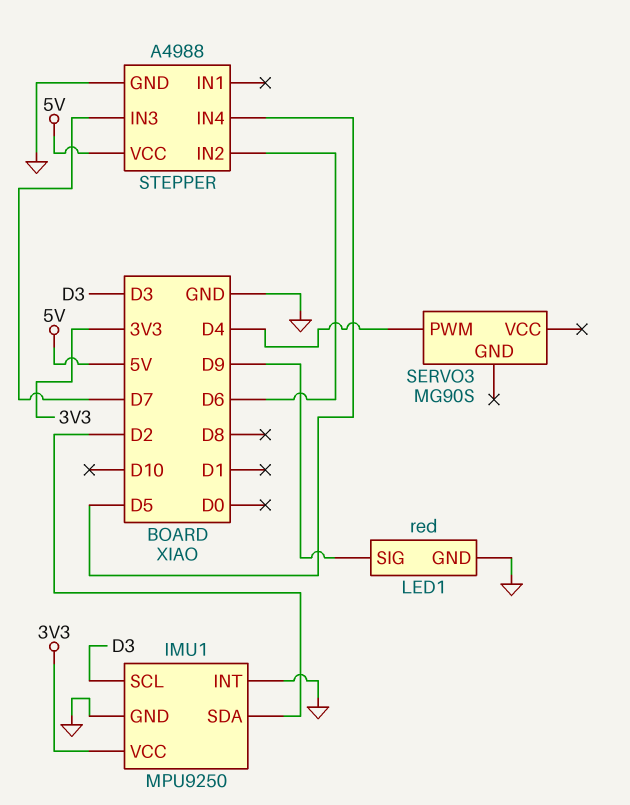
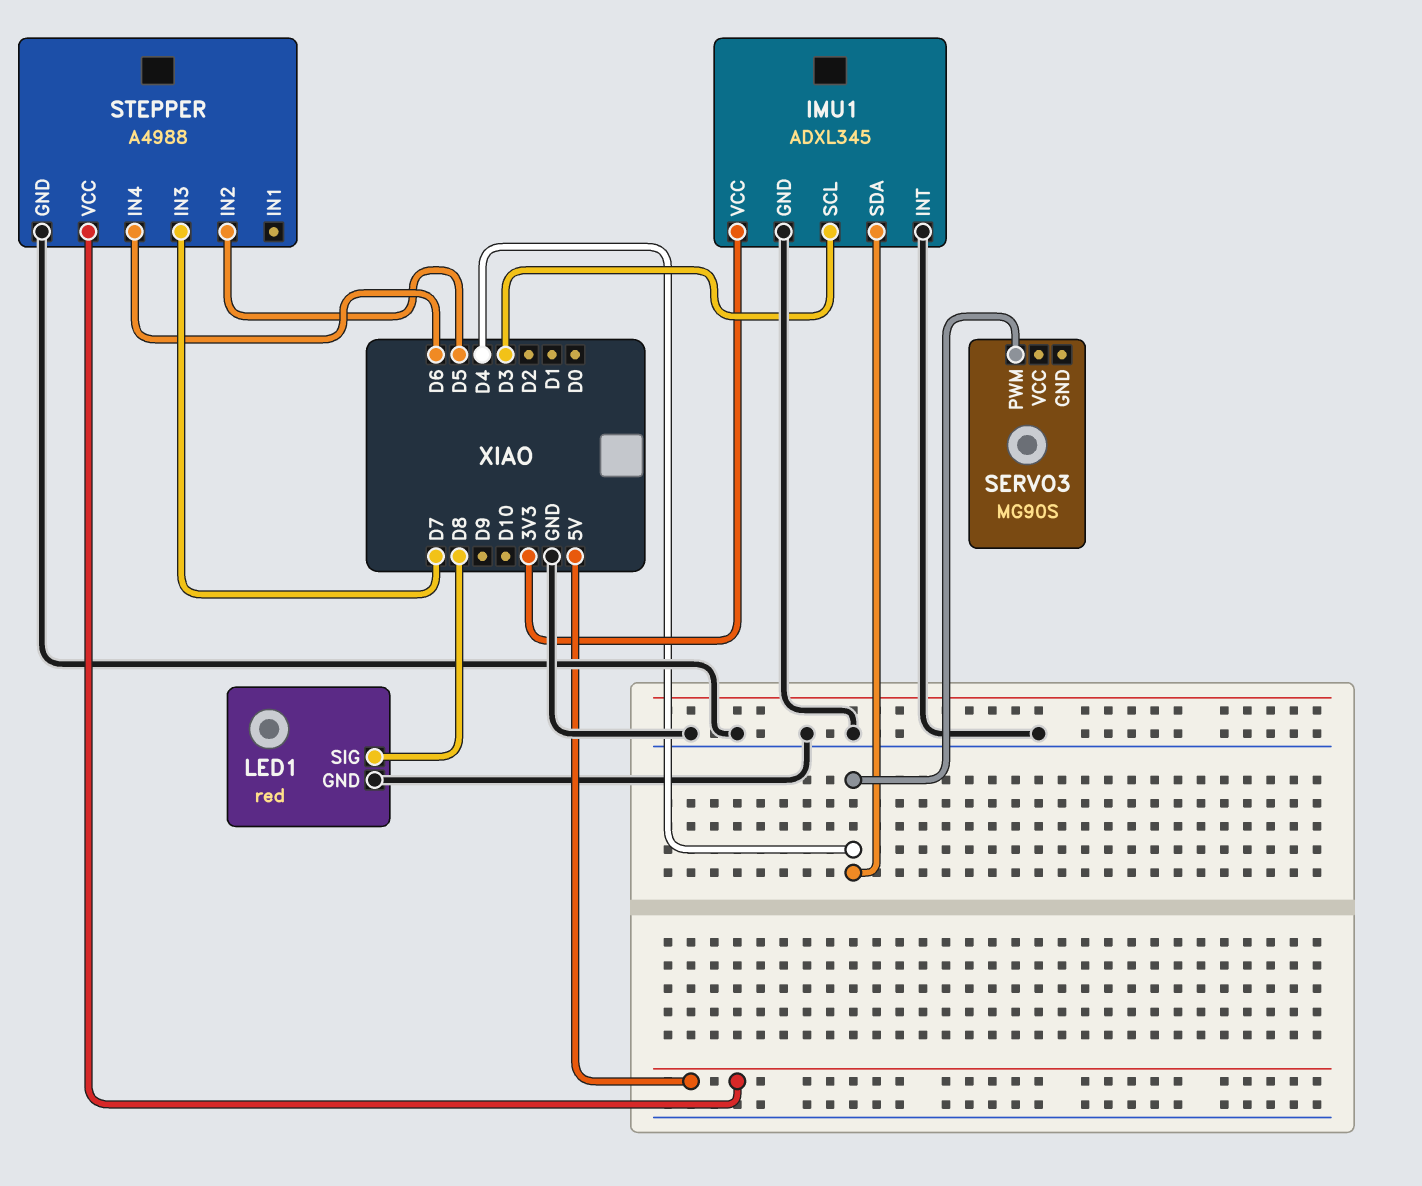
IMU1: MPU9250 -> ADXL345
IMU1 pin SDA: D2 -> D4
LED1 pin SIG: D9 -> D8
STEPPER pin IN2: D6 -> D5
STEPPER pin IN4: D5 -> D6

